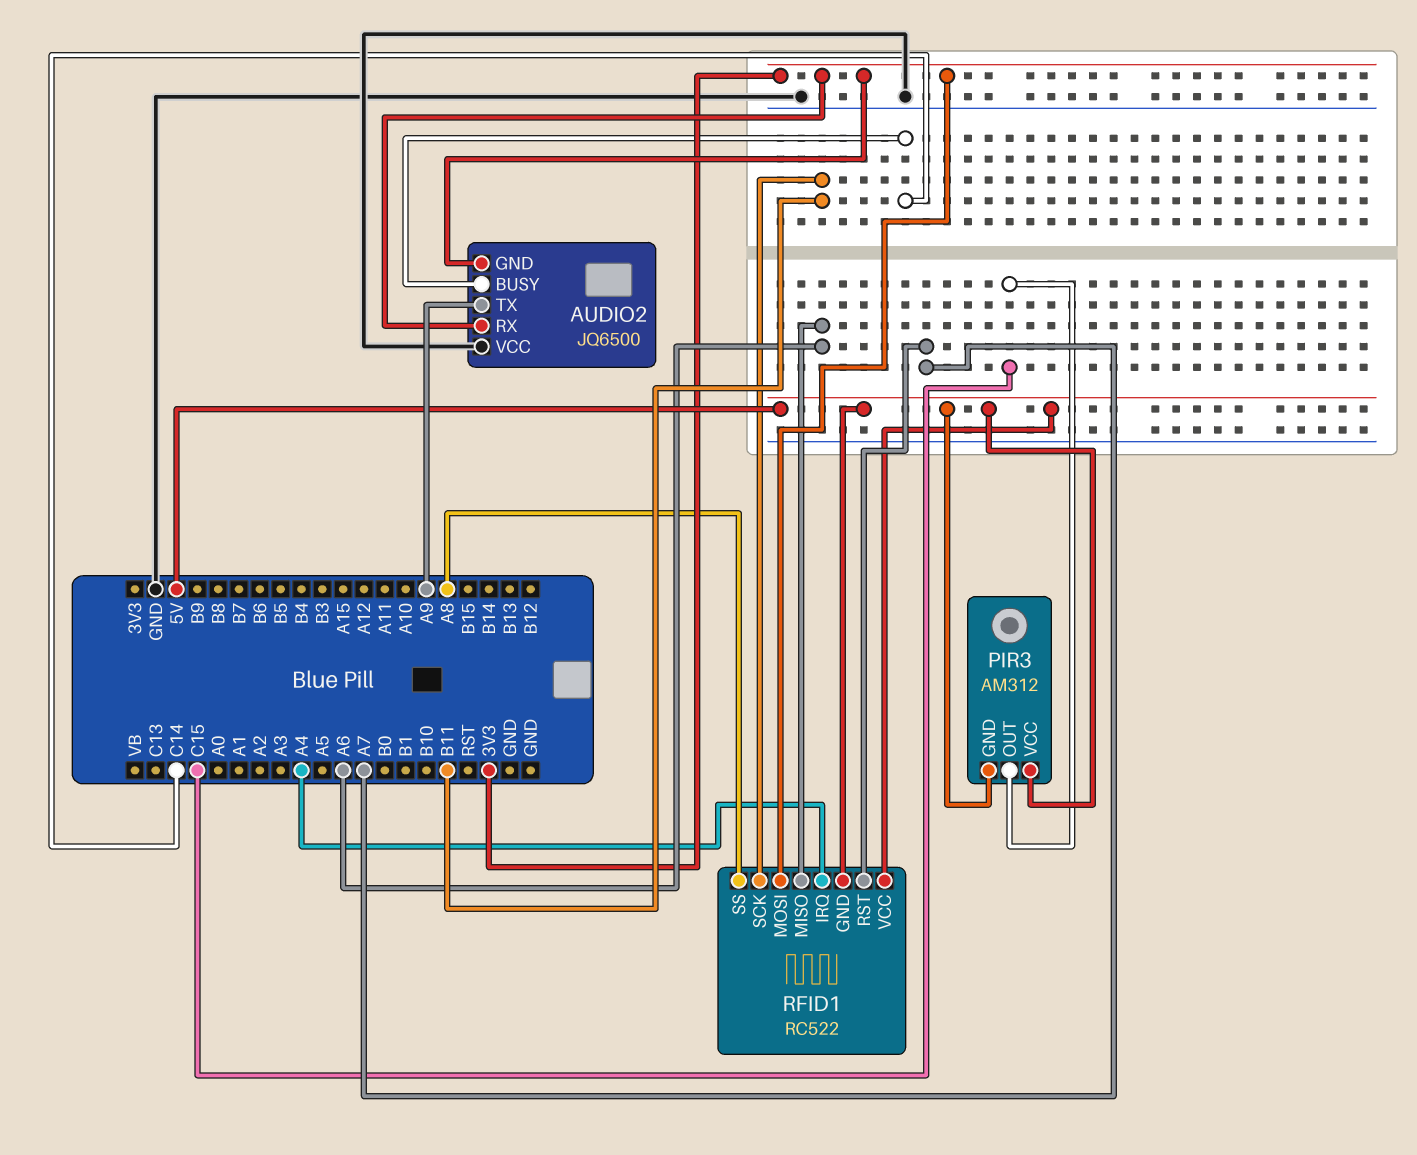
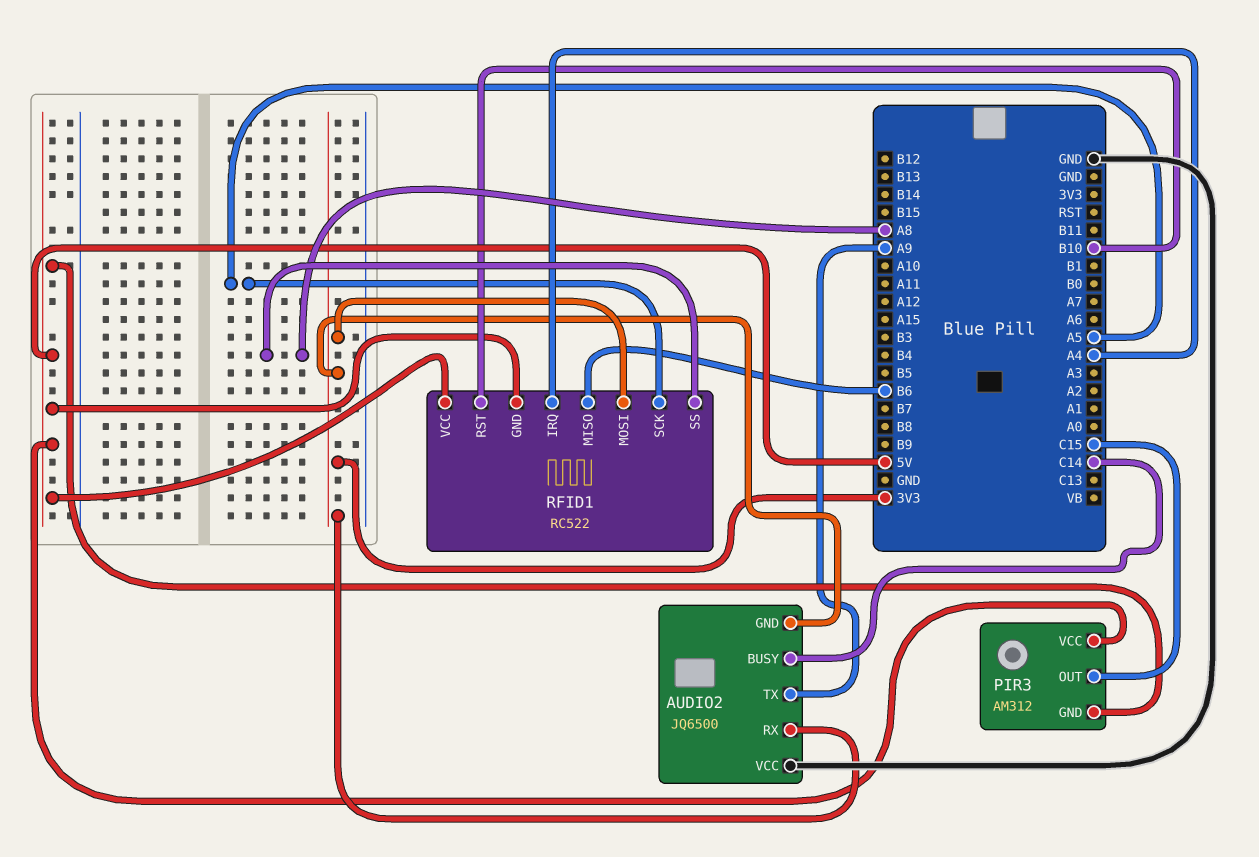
RFID1 pin MISO: A6 -> B6
RFID1 pin RST: A7 -> B10
RFID1 pin SCK: B11 -> A5

